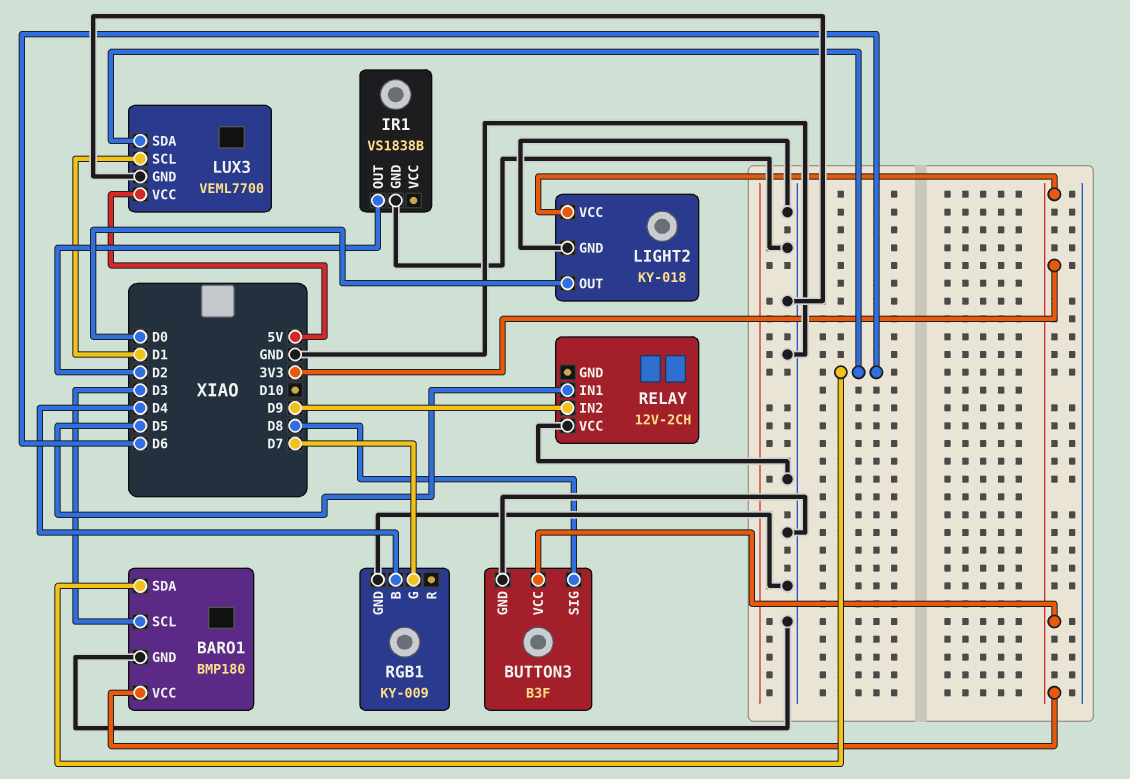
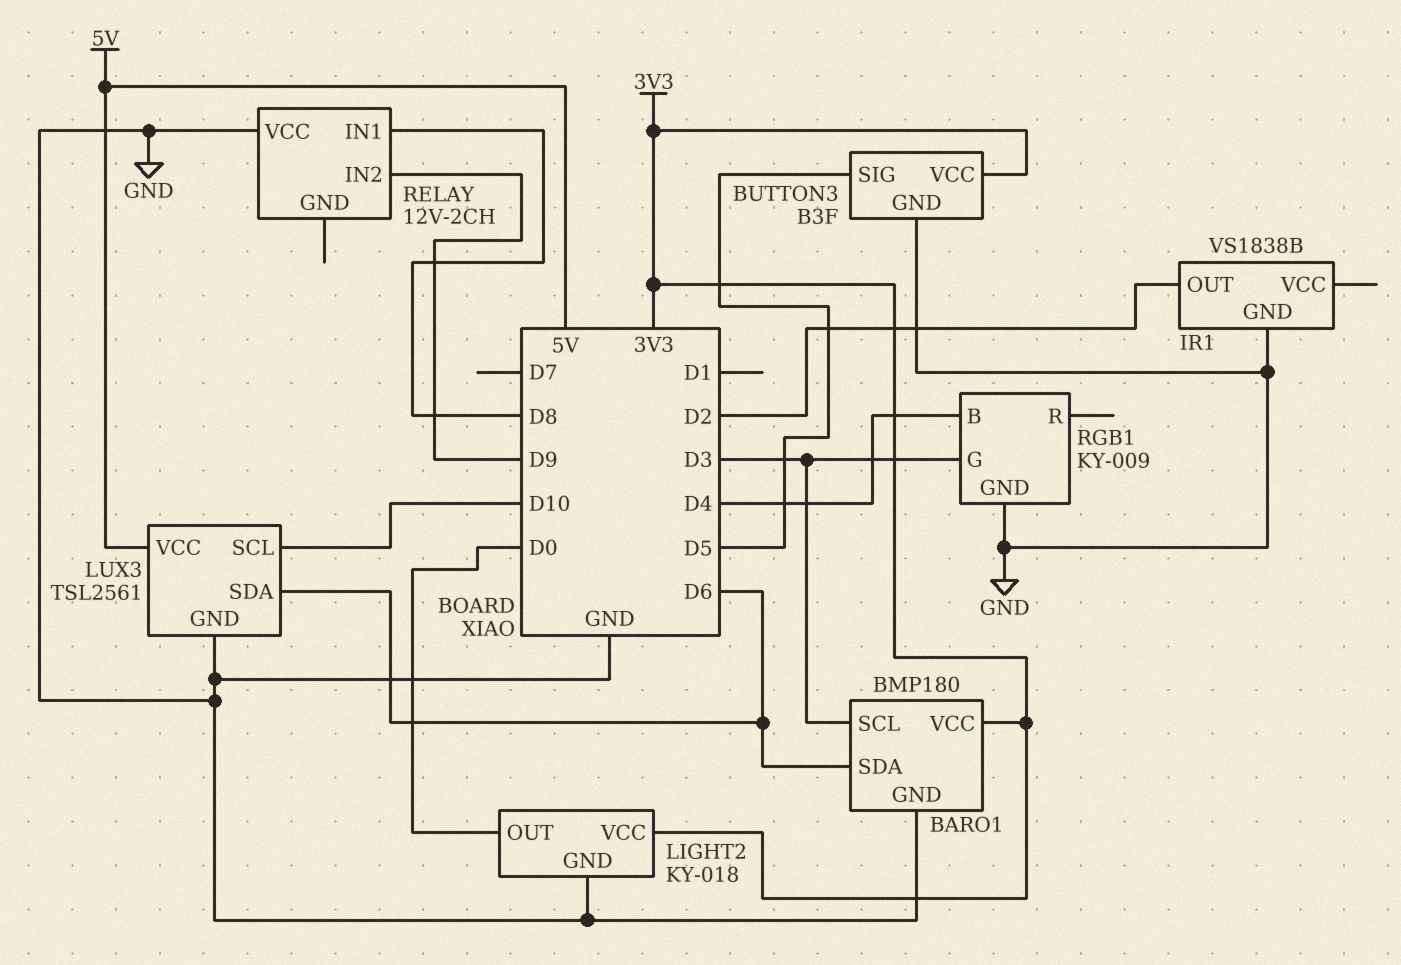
BUTTON3 pin SIG: D8 -> D5
LUX3: VEML7700 -> TSL2561
LUX3 pin SCL: D1 -> D10
RELAY pin IN1: D5 -> D8
RGB1 pin G: D7 -> D3

